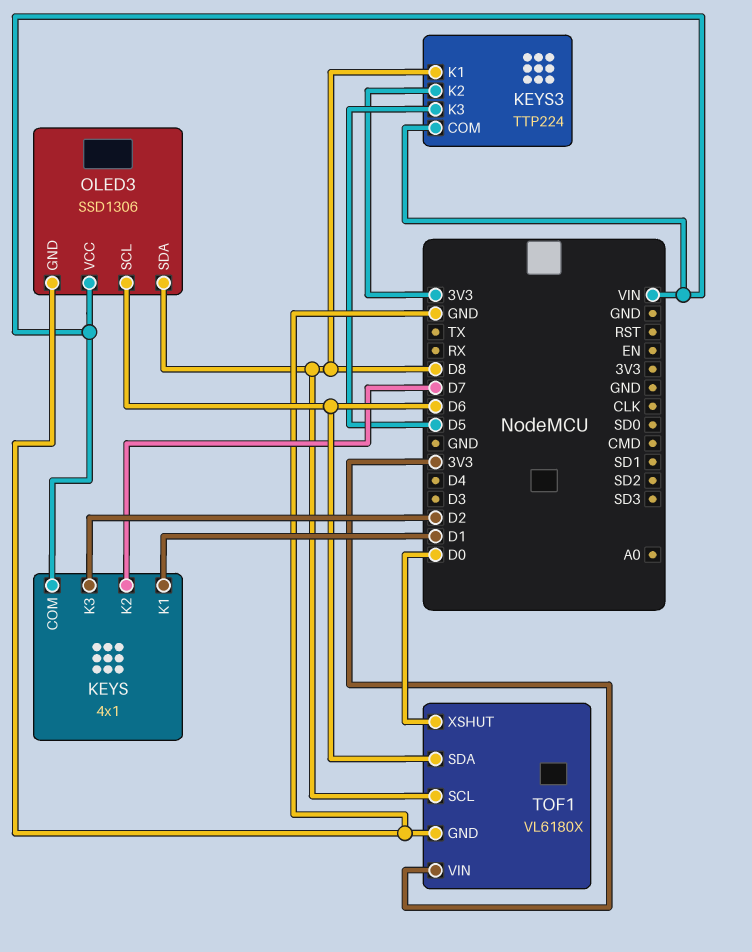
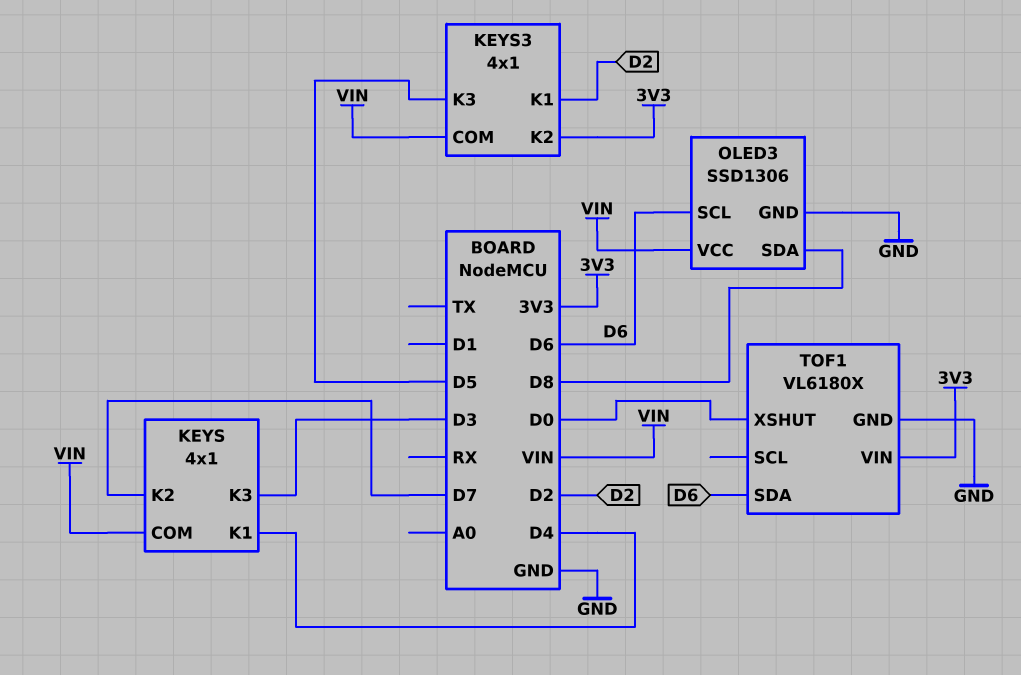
KEYS pin K1: D1 -> D4
KEYS pin K3: D2 -> D3
KEYS3: TTP224 -> 4x1
KEYS3 pin K1: D8 -> D2
TOF1 pin SCL: D8 -> none

